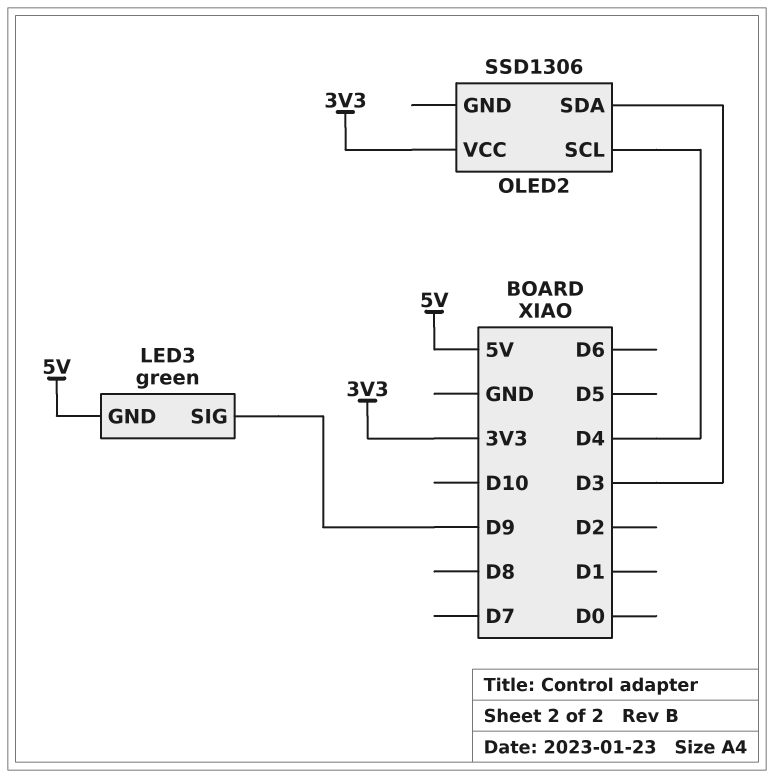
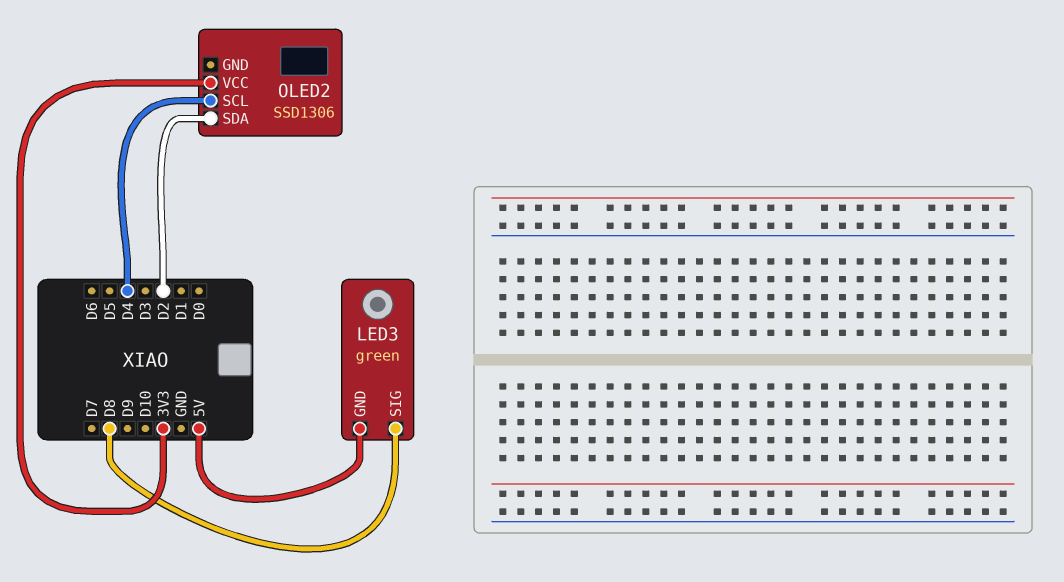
LED3 pin SIG: D9 -> D8
OLED2 pin SDA: D3 -> D2

